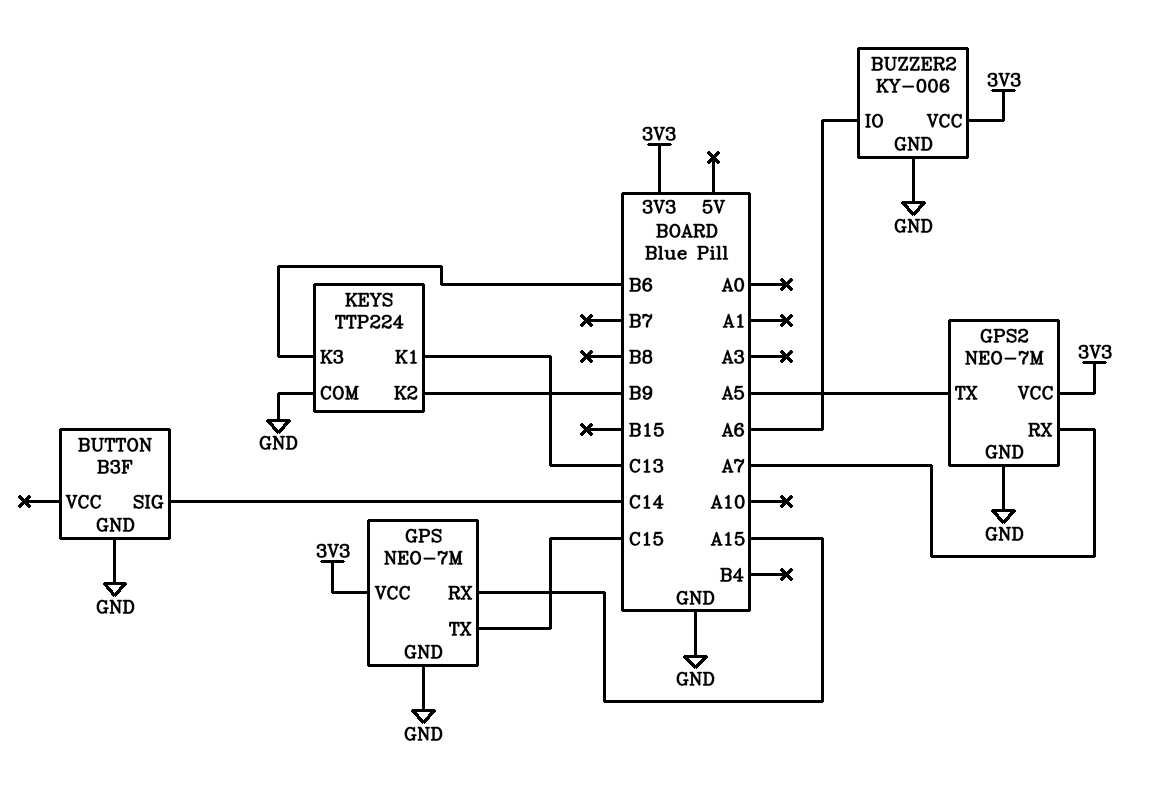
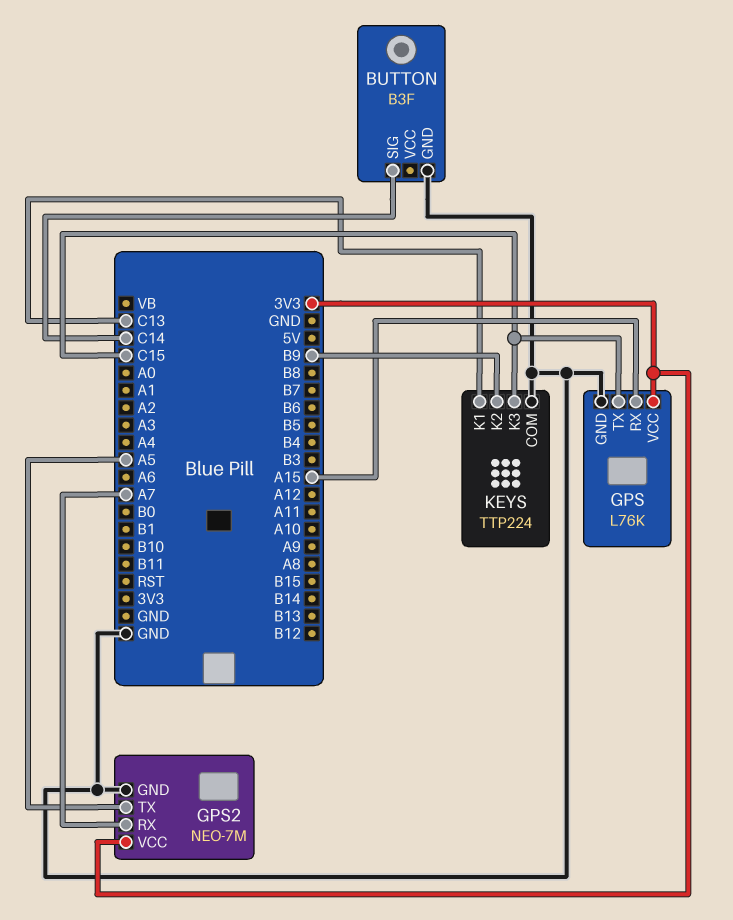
BUZZER2: KY-006 -> none
BUZZER2 pin GND: GND -> none
BUZZER2 pin IO: A6 -> none
BUZZER2 pin VCC: 3V3 -> none
GPS: NEO-7M -> L76K
KEYS pin K3: B6 -> C15

